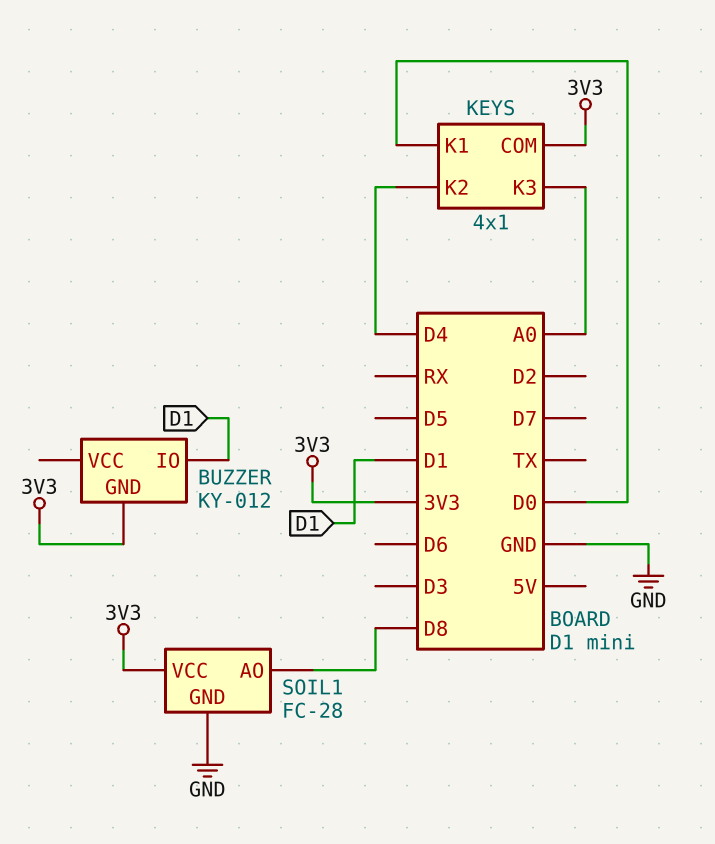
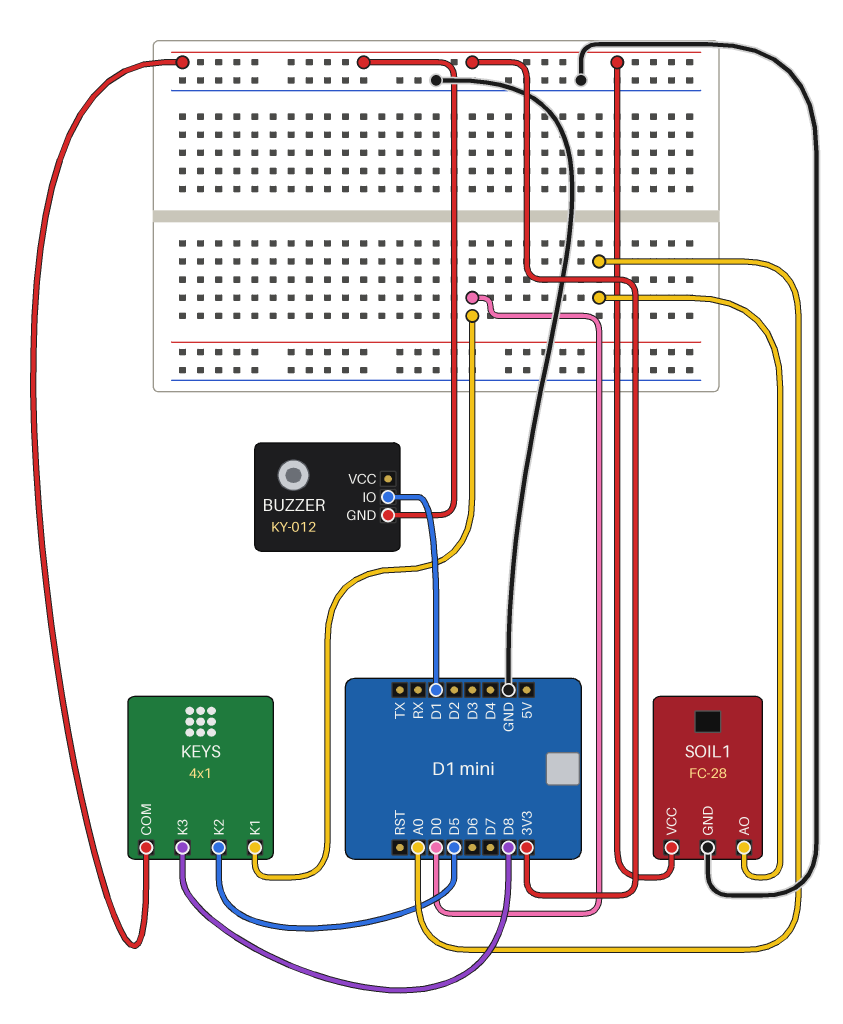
KEYS pin K2: D4 -> D5
KEYS pin K3: A0 -> D8
SOIL1 pin AO: D8 -> A0

